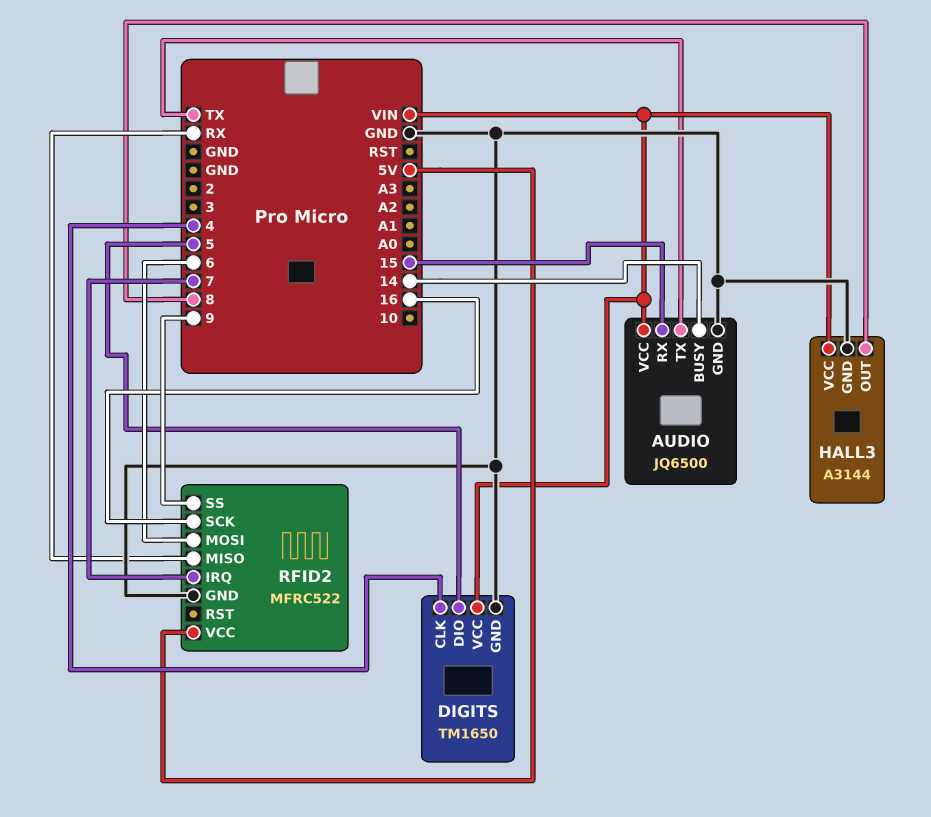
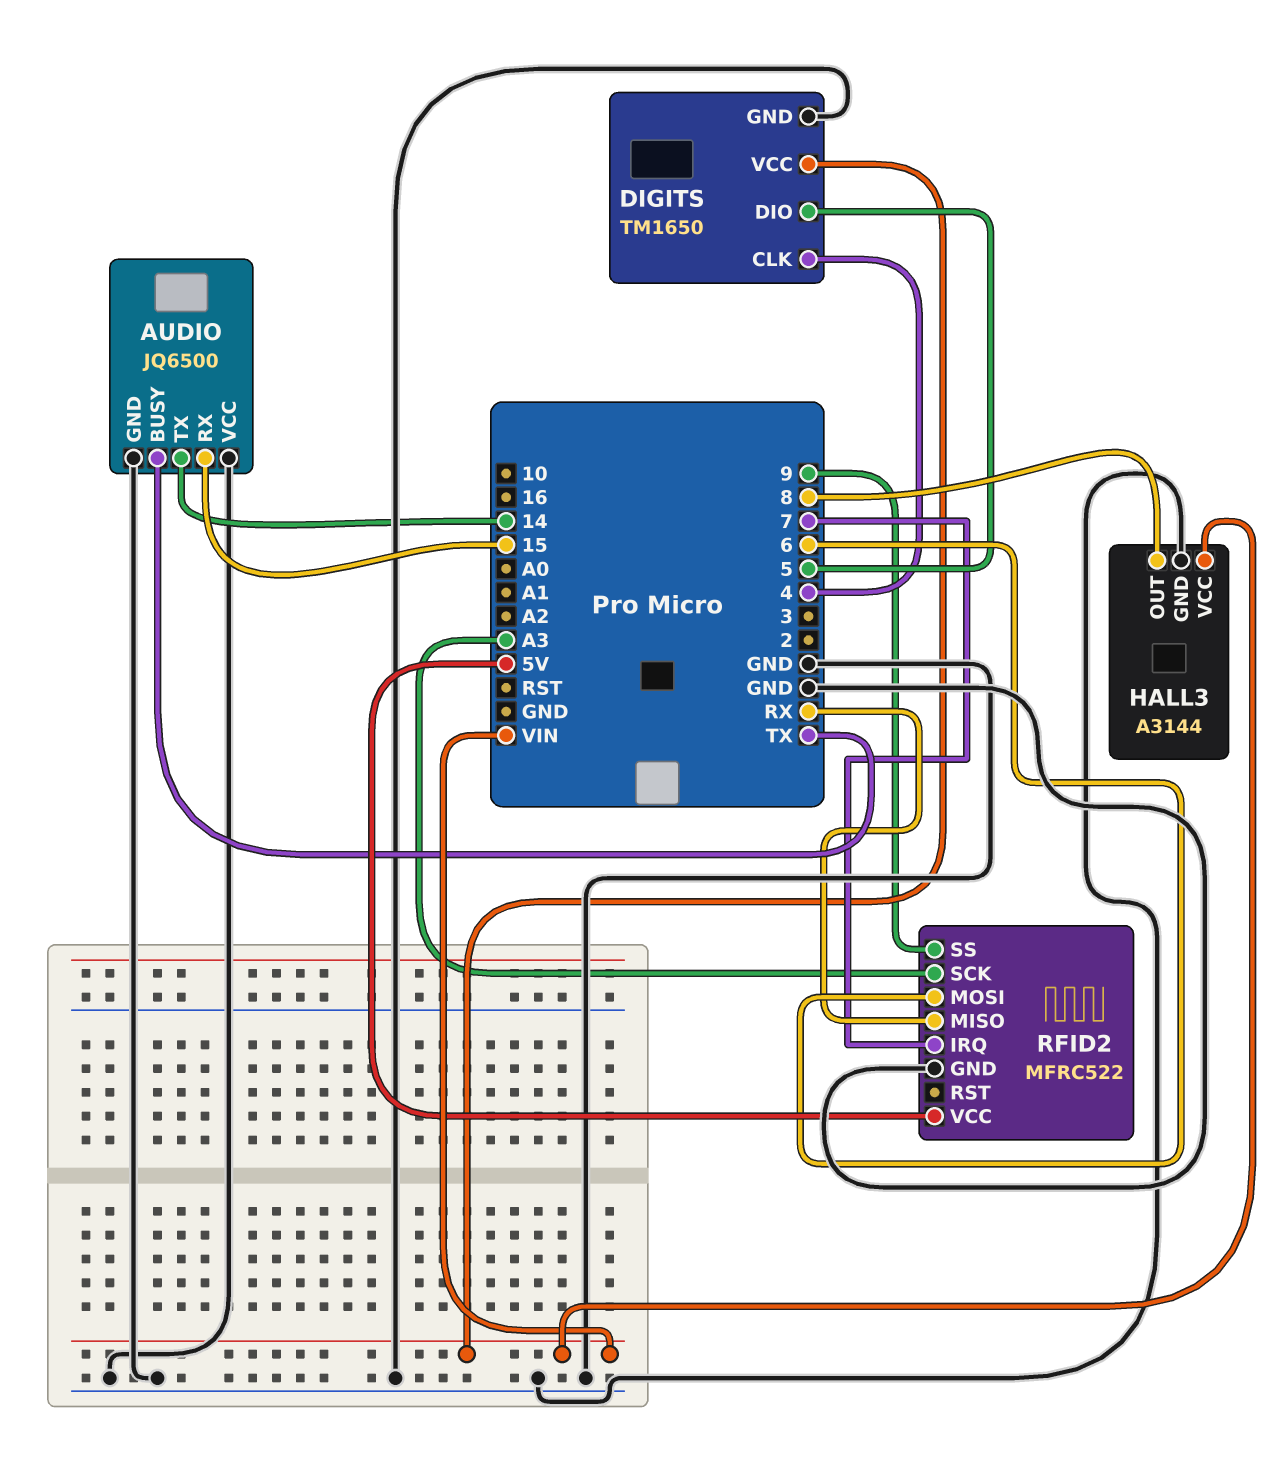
AUDIO pin BUSY: 14 -> TX
AUDIO pin TX: TX -> 14
AUDIO pin VCC: VIN -> GND
RFID2 pin SCK: 16 -> A3

